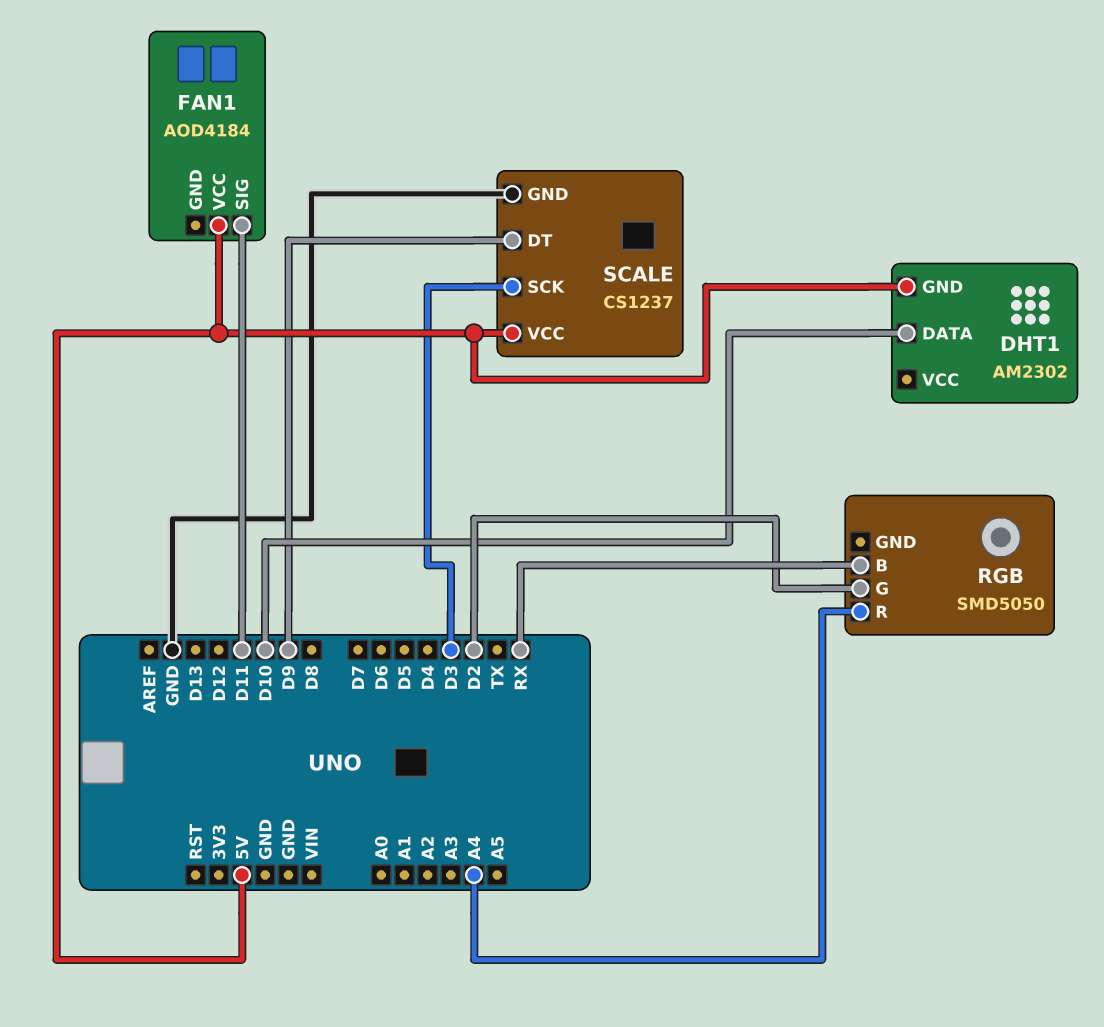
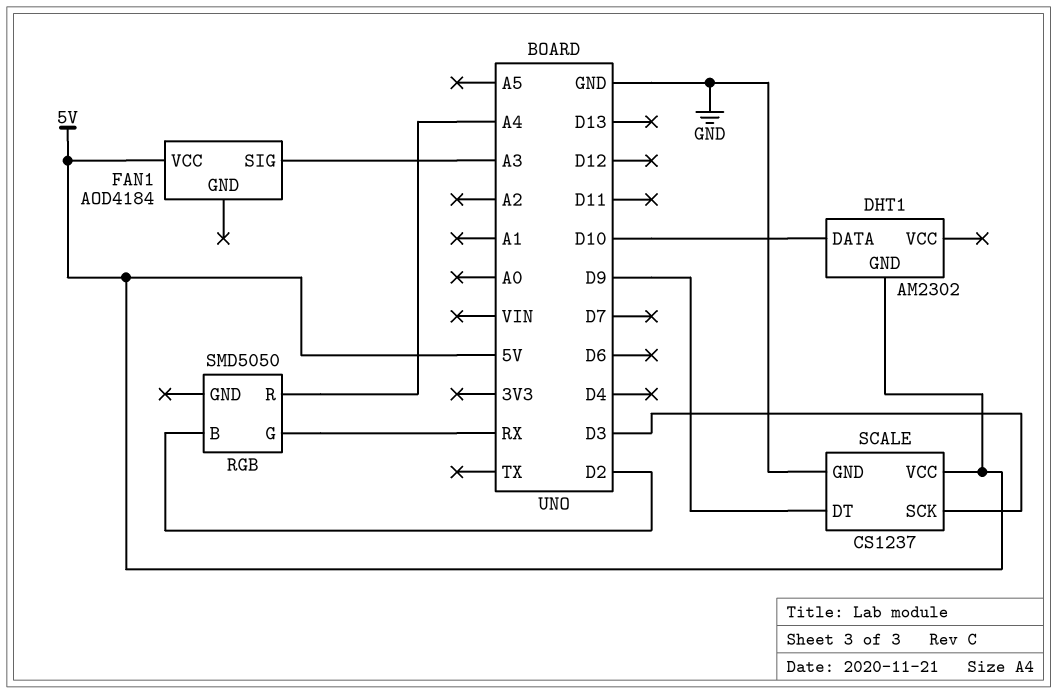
FAN1 pin SIG: D11 -> A3
RGB pin B: RX -> D2
RGB pin G: D2 -> RX

